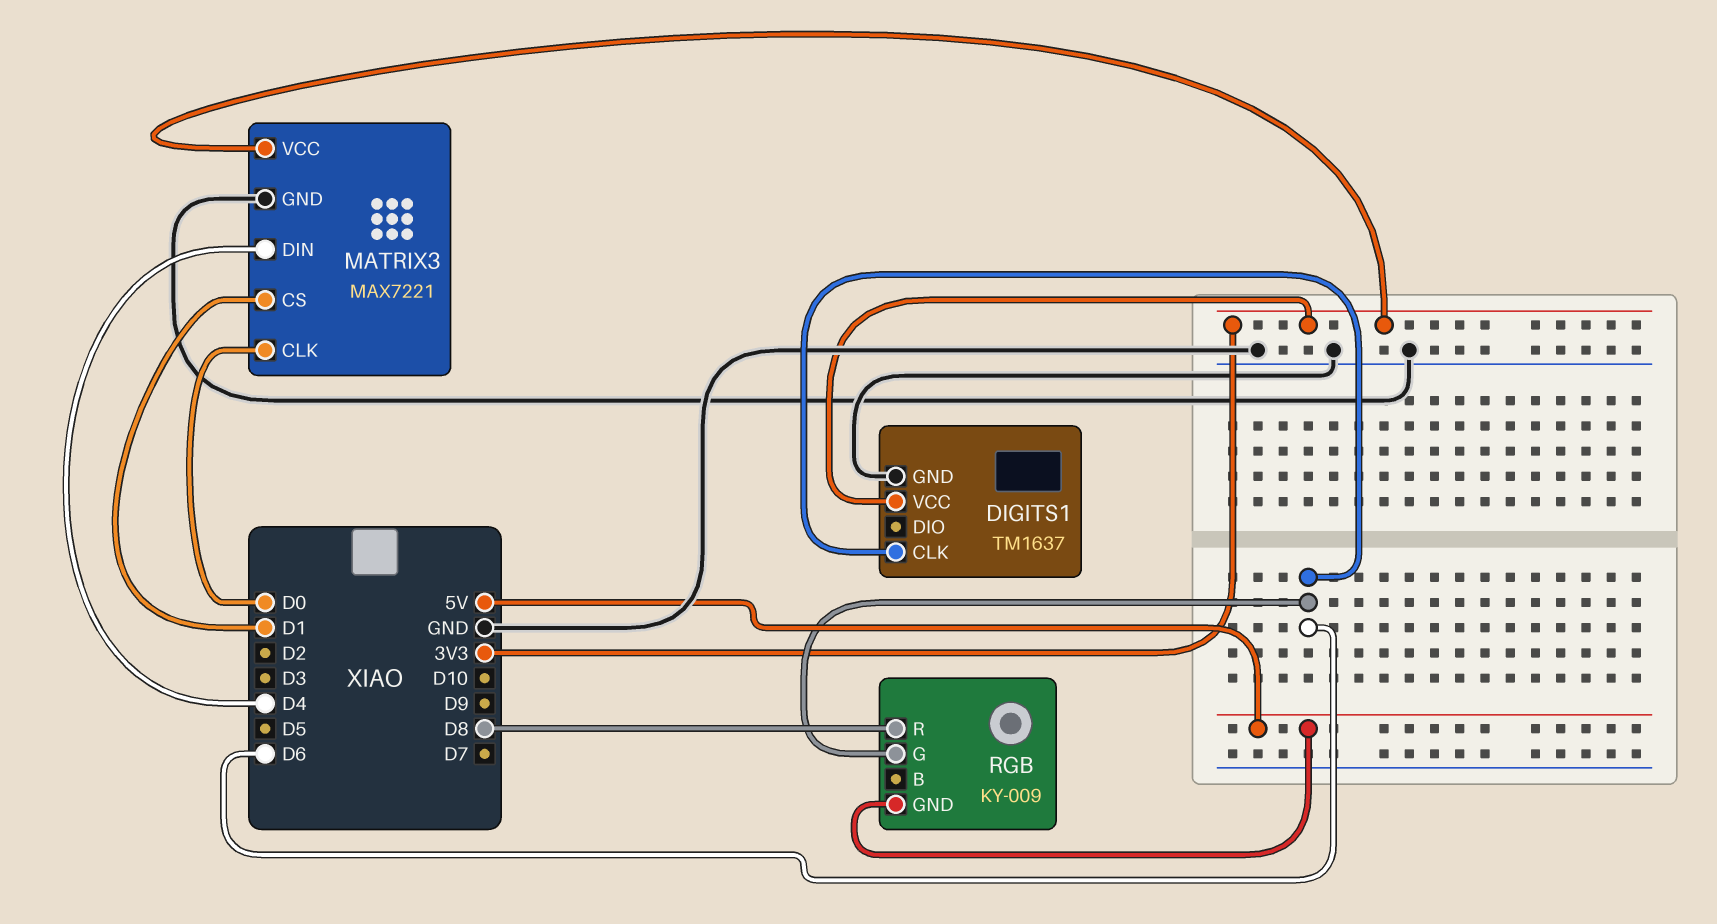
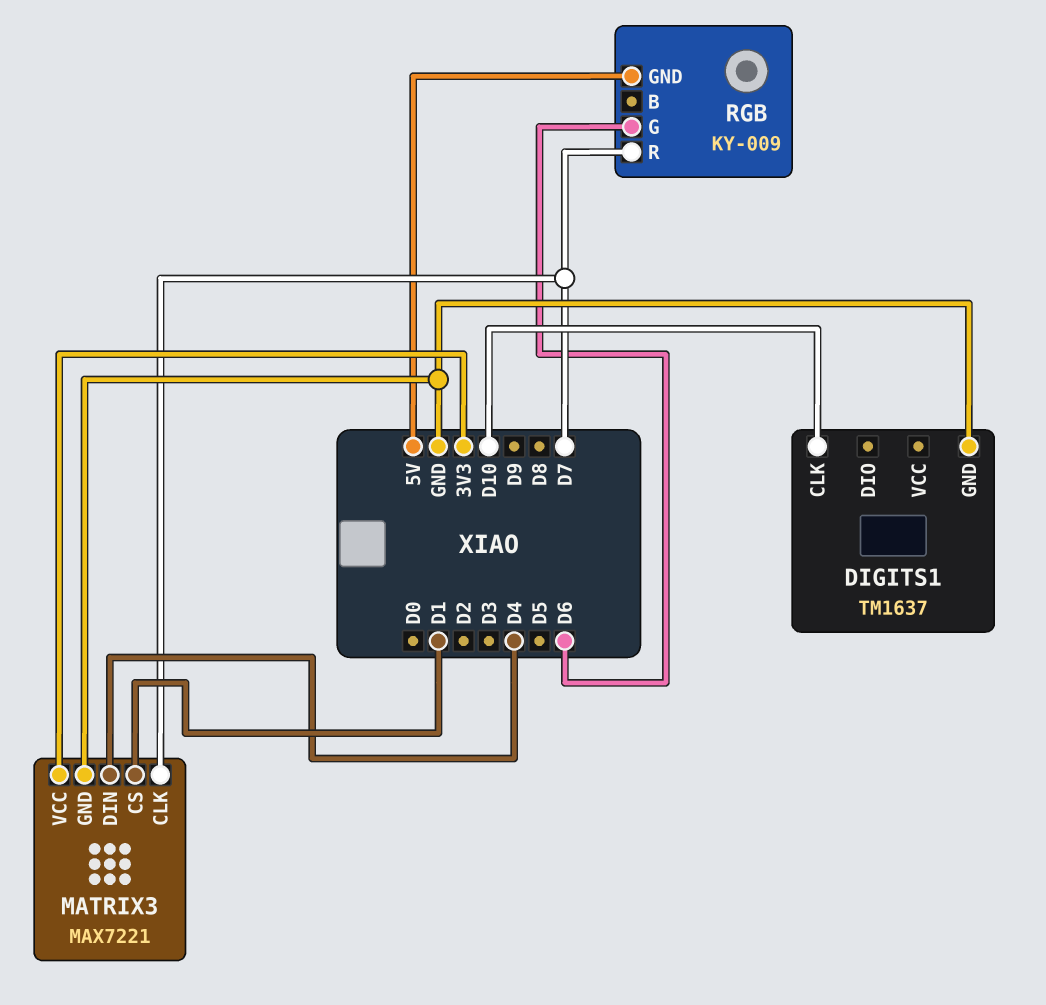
DIGITS1 pin CLK: D6 -> D10
DIGITS1 pin VCC: 3V3 -> none
MATRIX3 pin CLK: D0 -> D7
RGB pin R: D8 -> D7

